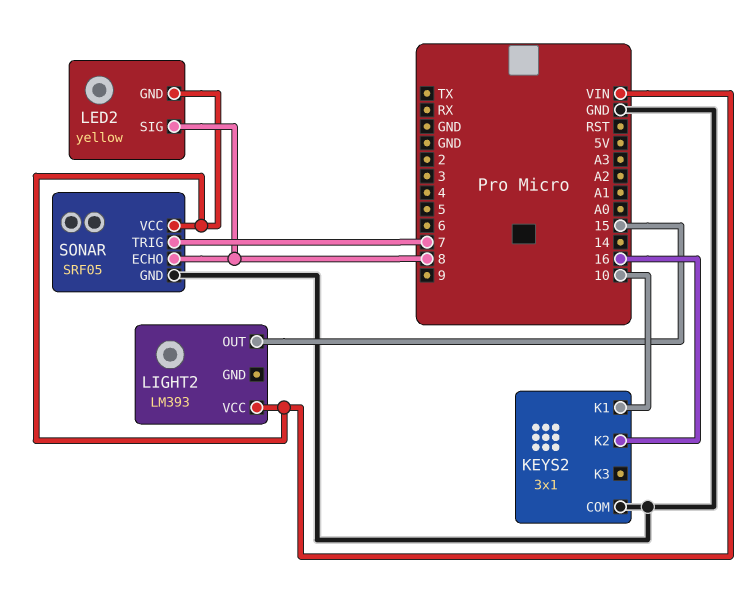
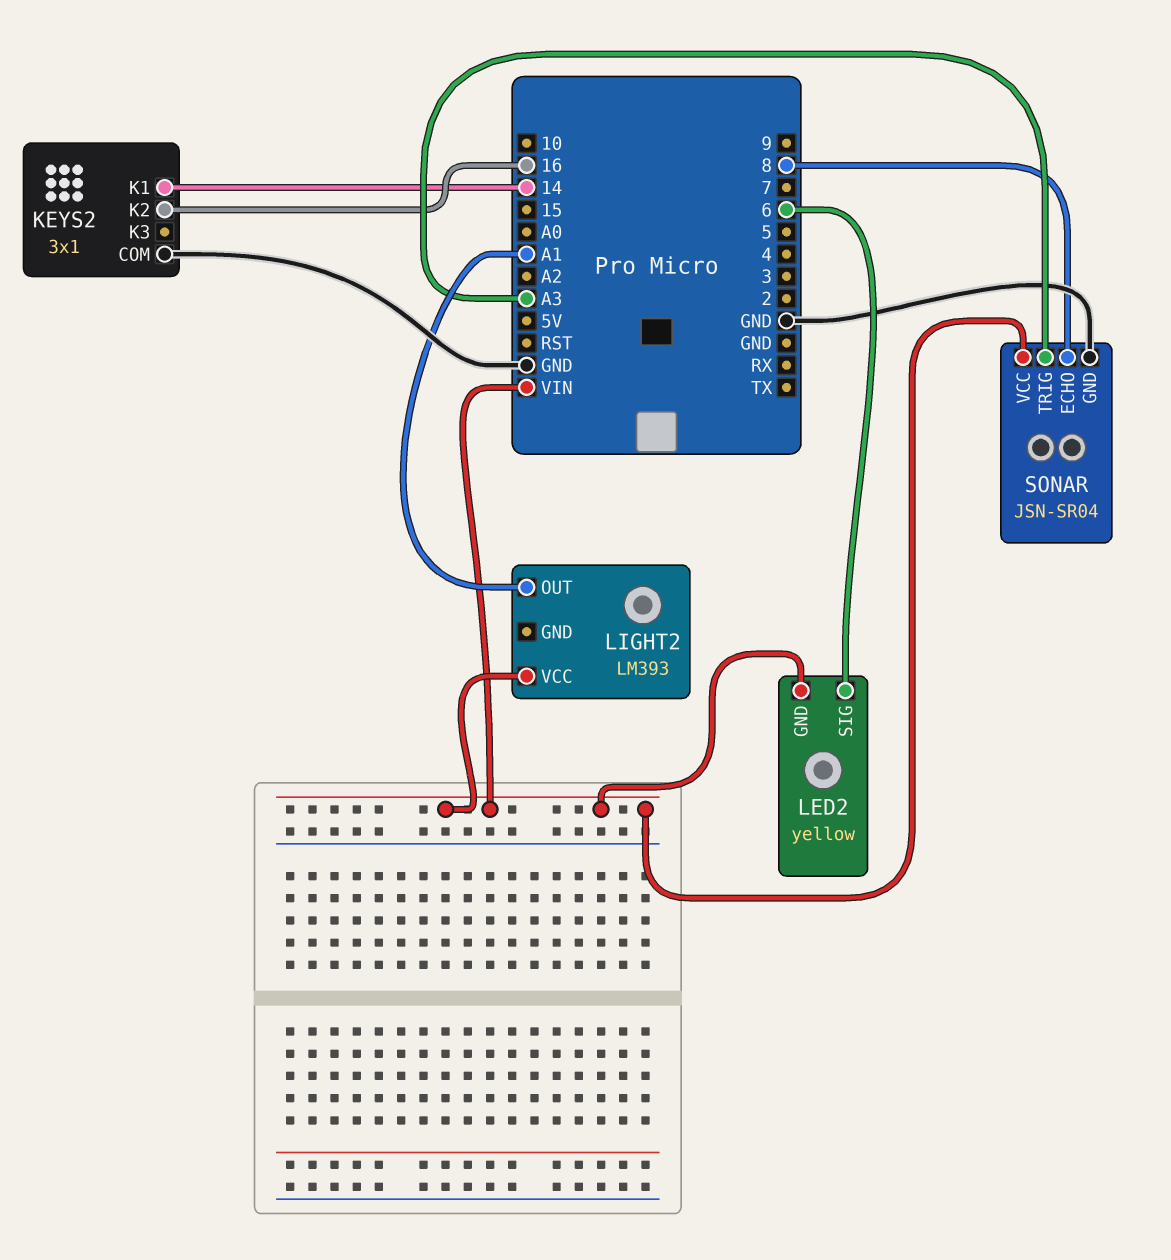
KEYS2 pin K1: 10 -> 14
LED2 pin SIG: 8 -> 6
LIGHT2 pin OUT: 15 -> A1
SONAR: SRF05 -> JSN-SR04
SONAR pin TRIG: 7 -> A3

